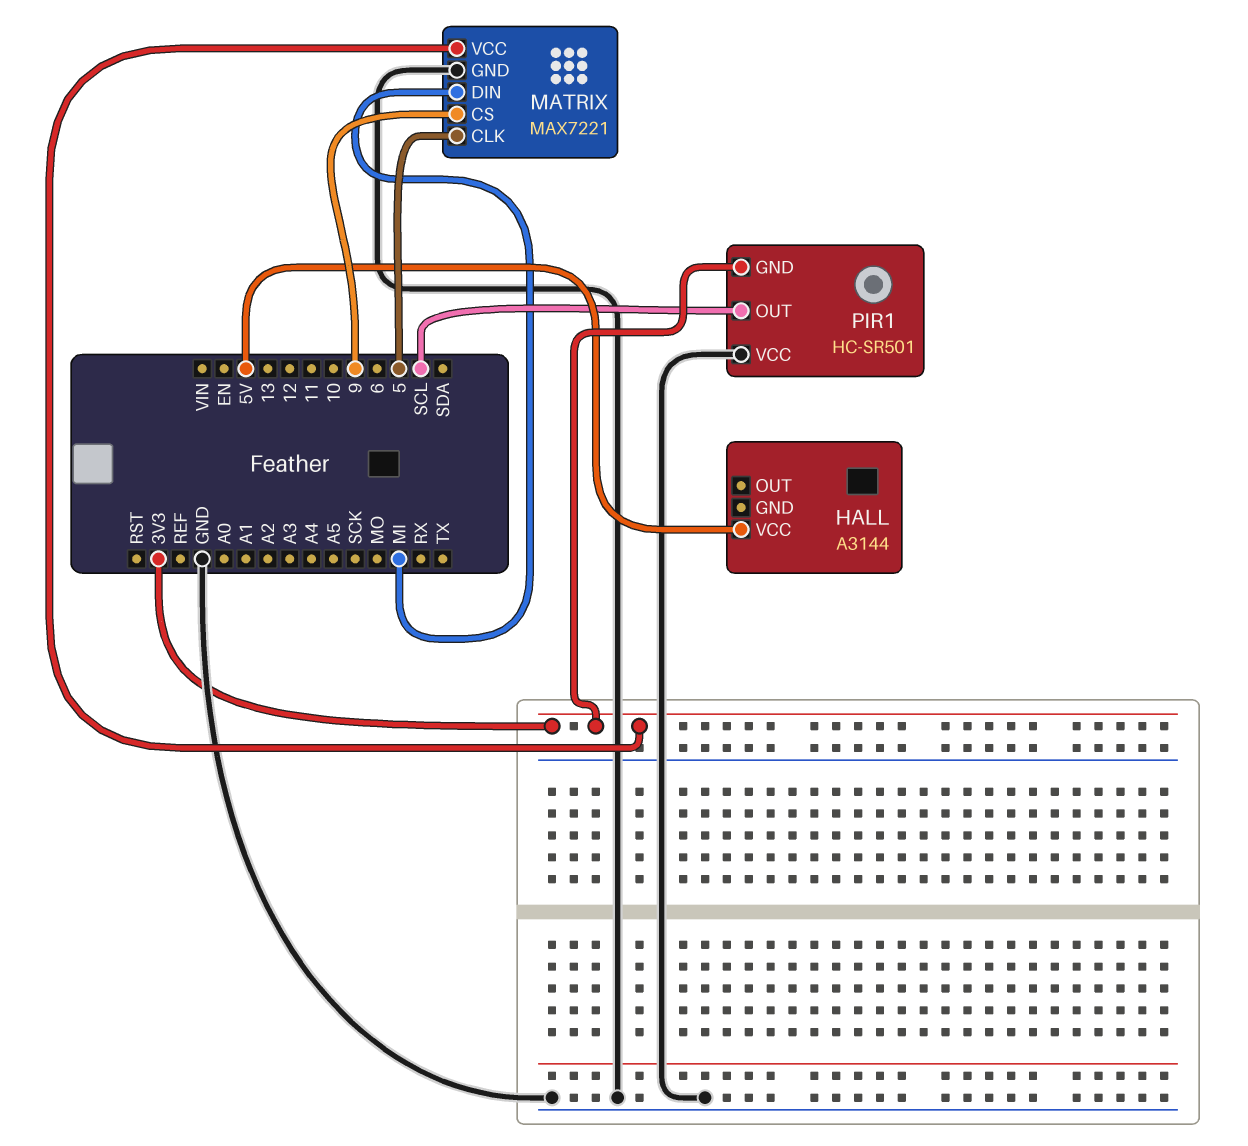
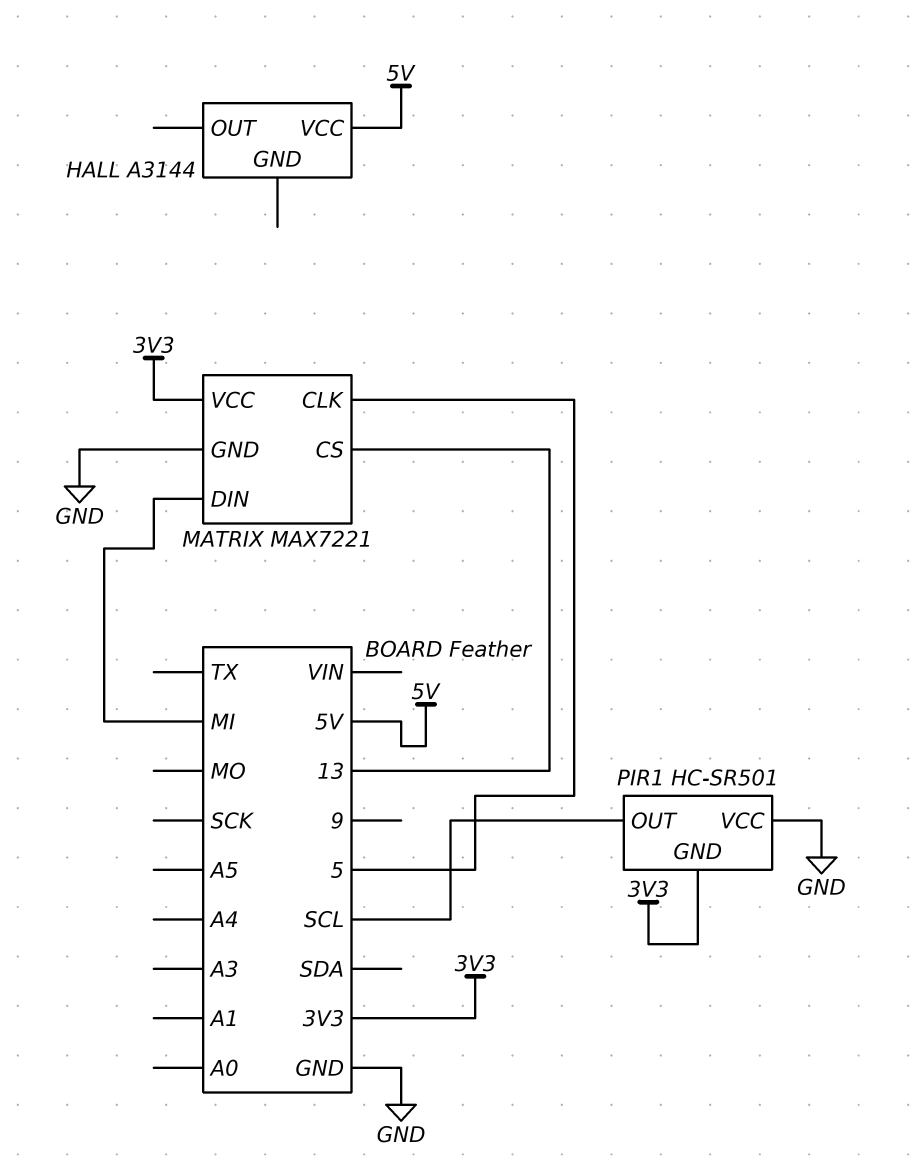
MATRIX pin CS: 9 -> 13

